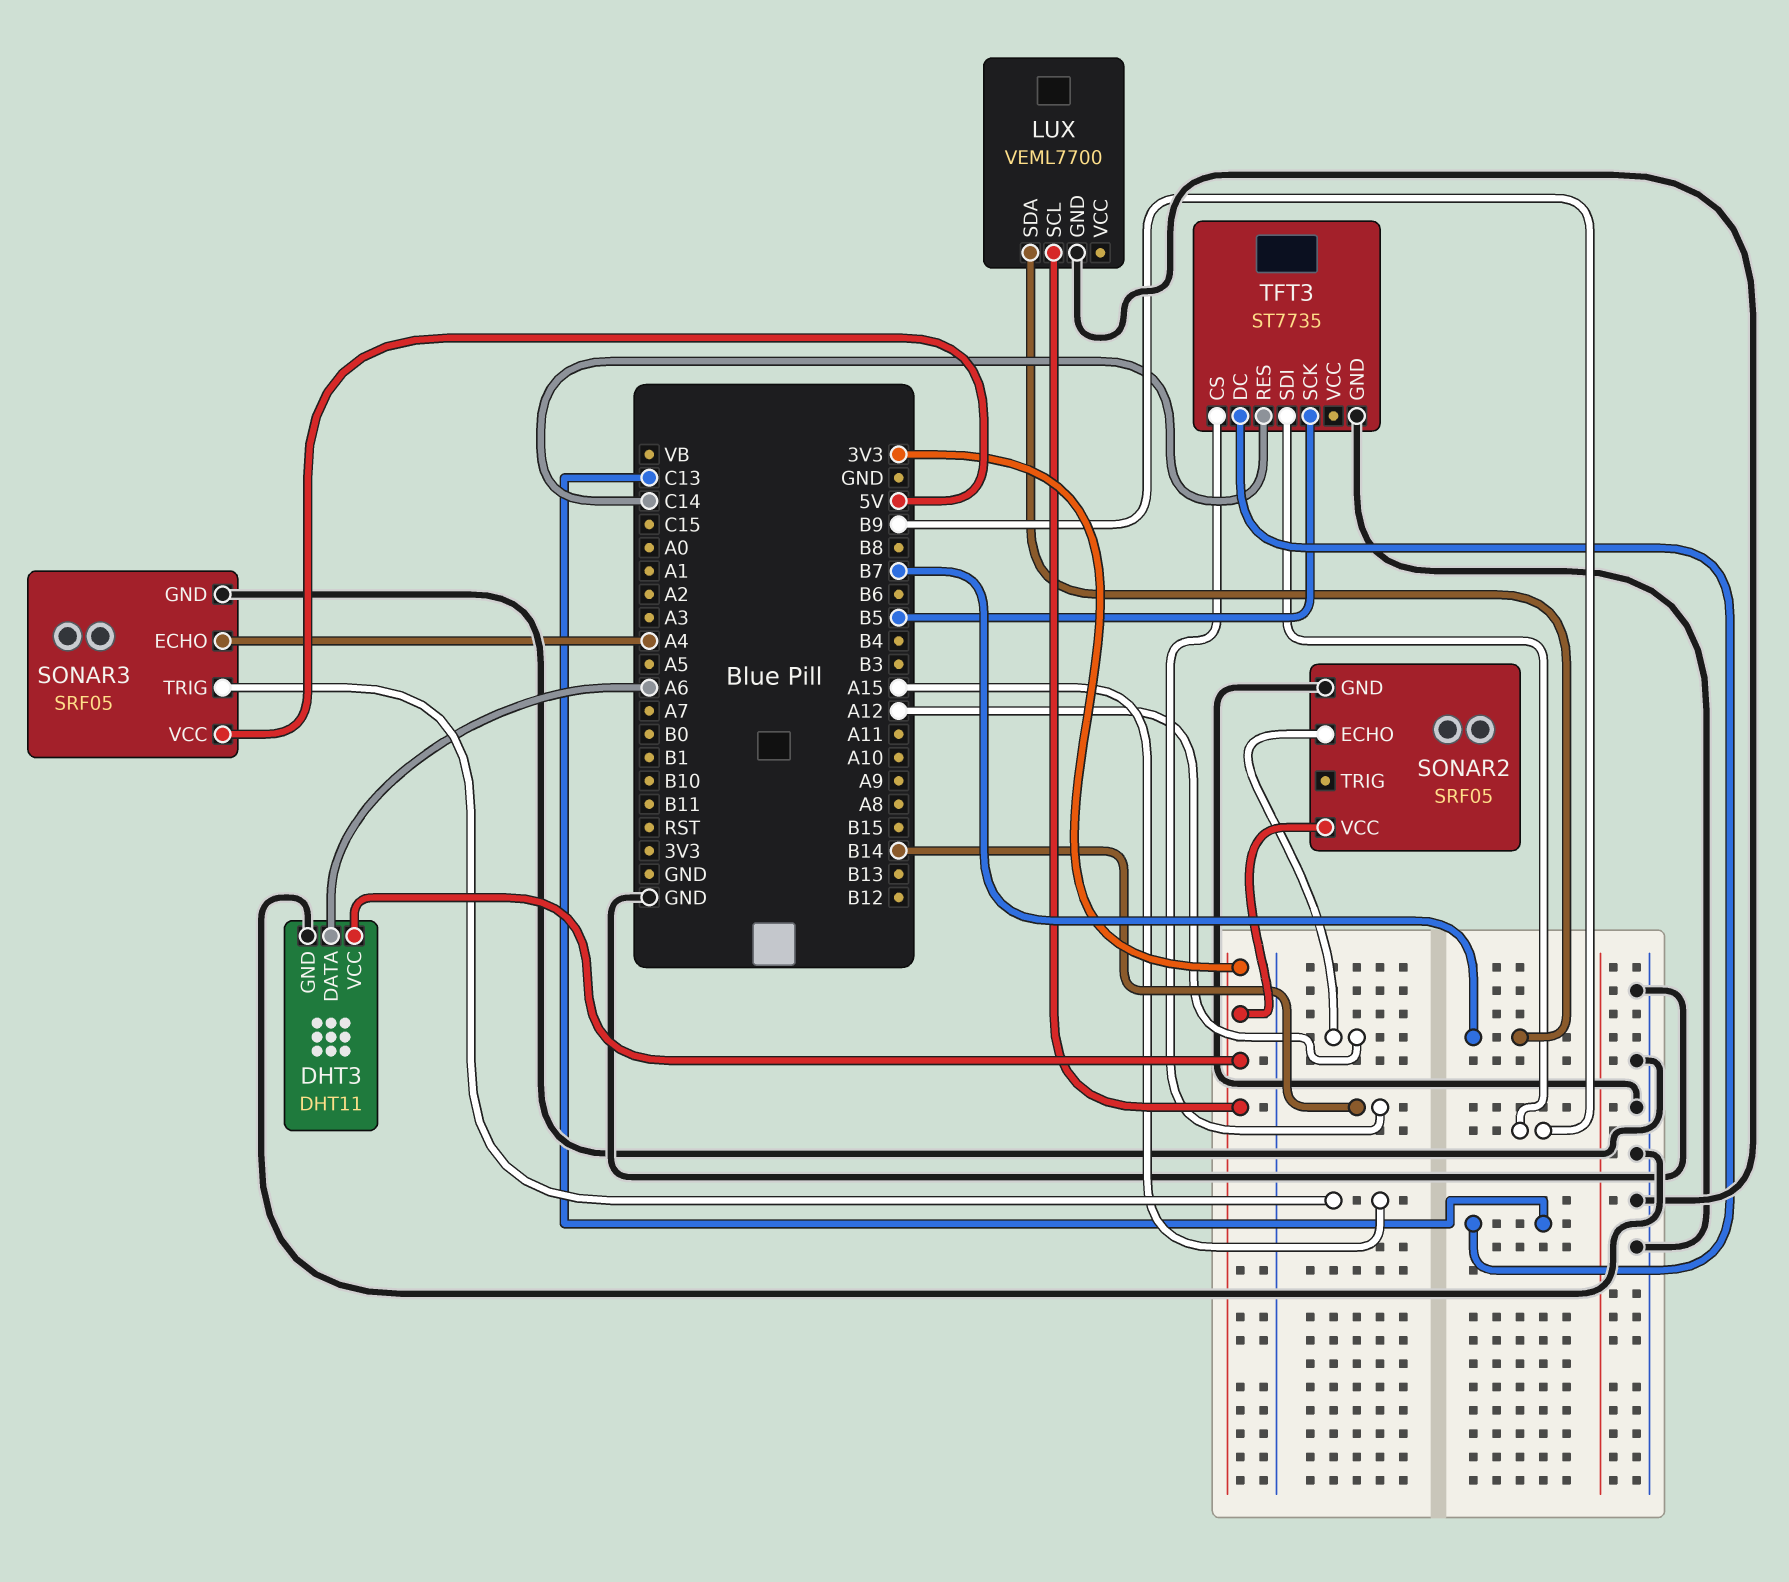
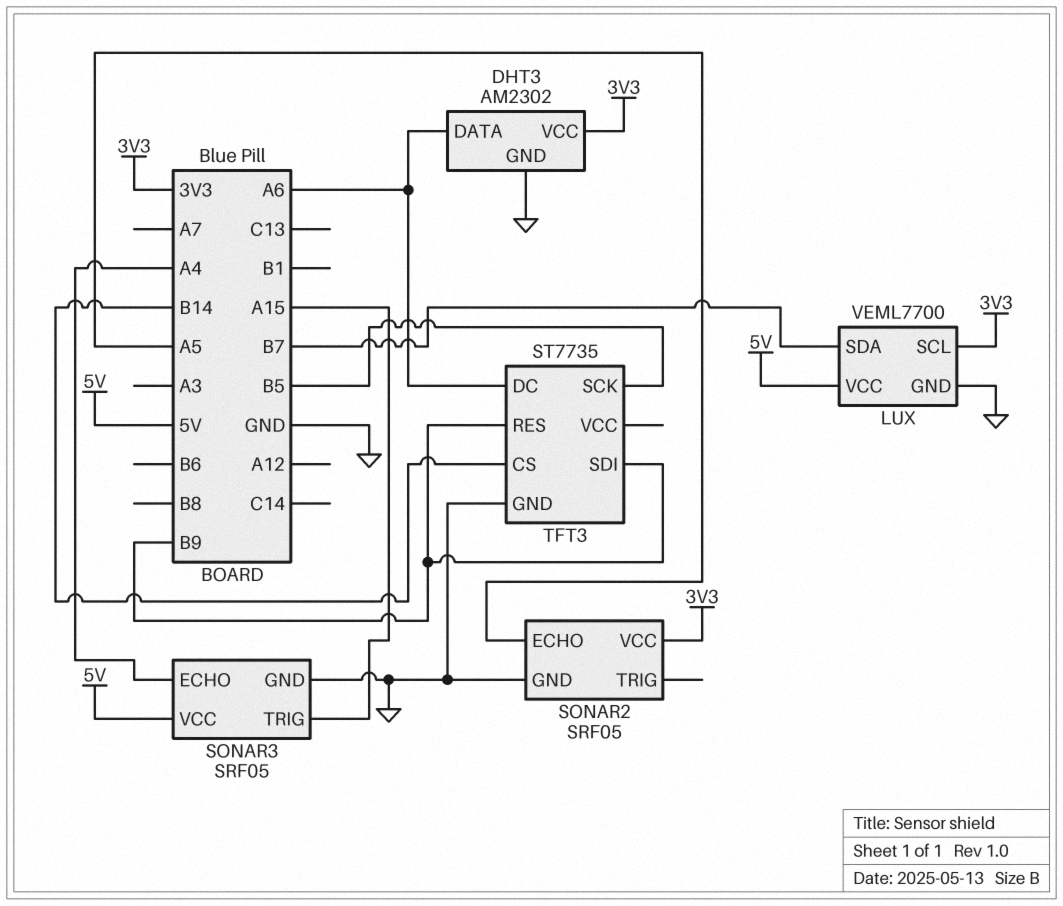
DHT3: DHT11 -> AM2302
LUX pin VCC: none -> 5V
SONAR2 pin ECHO: A12 -> A5
TFT3 pin DC: C13 -> A6
TFT3 pin RES: C14 -> B9

